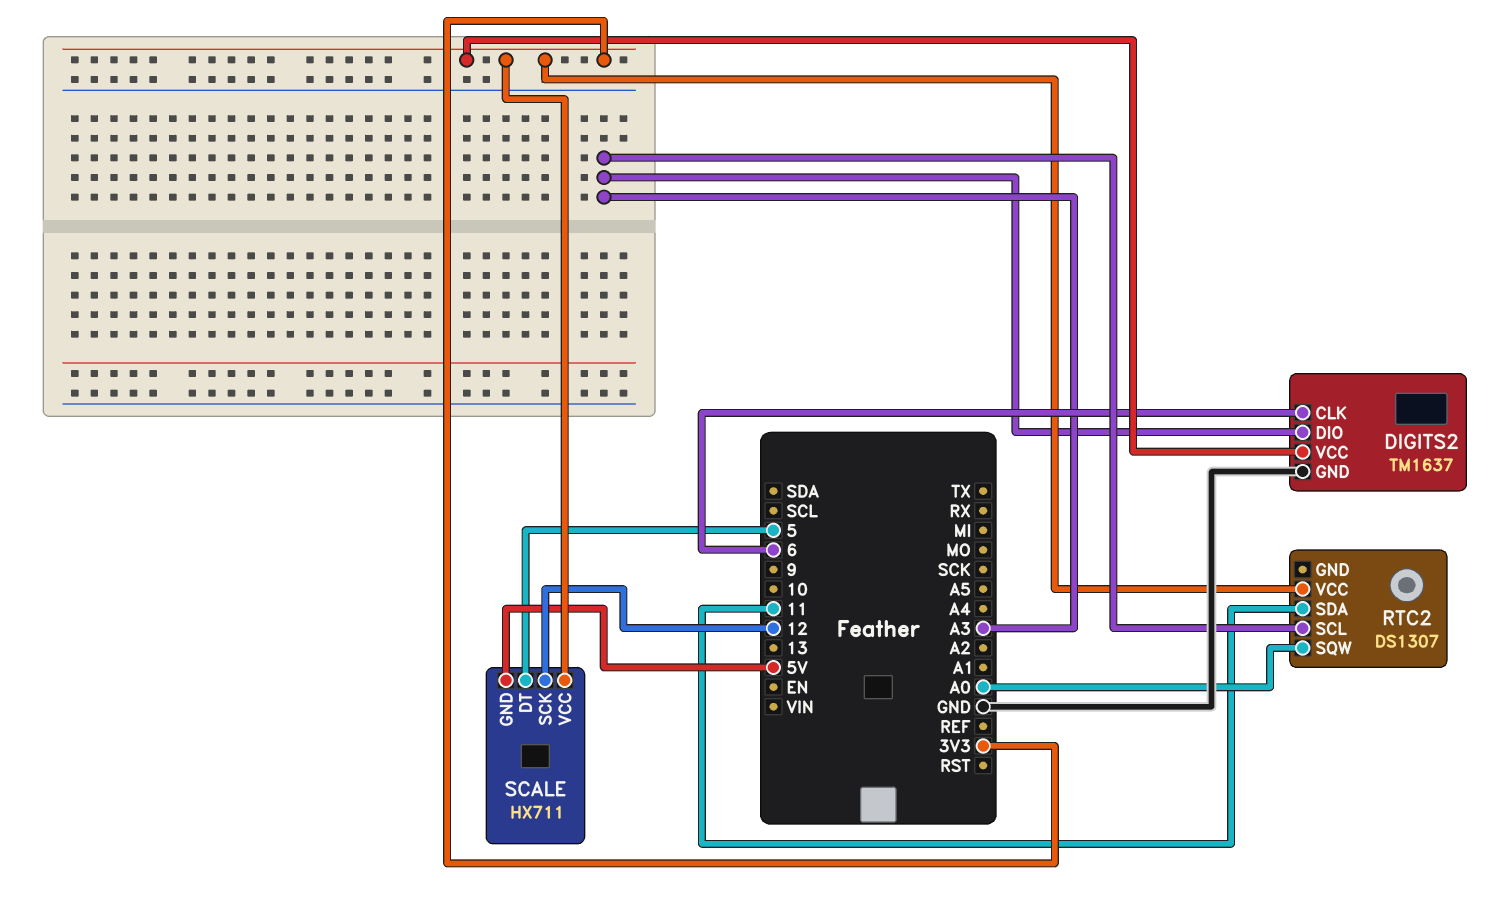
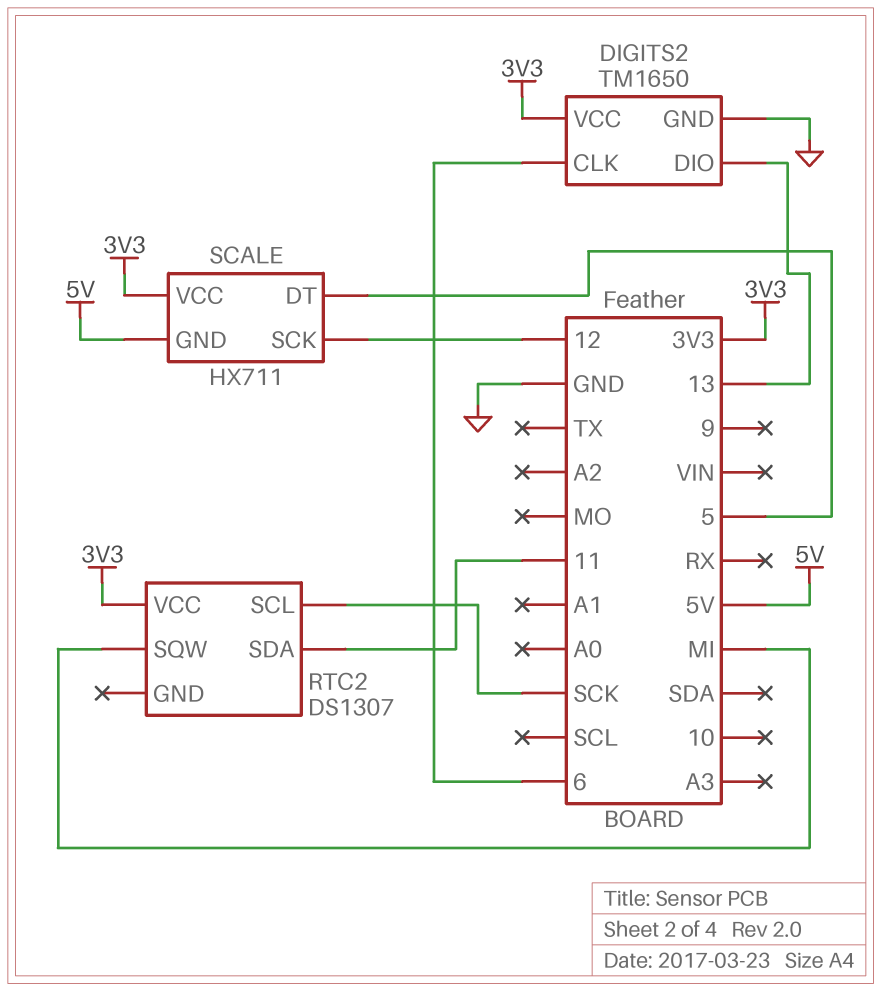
DIGITS2: TM1637 -> TM1650
DIGITS2 pin DIO: A3 -> 13
RTC2 pin SCL: A3 -> SCK
RTC2 pin SQW: A0 -> MI

